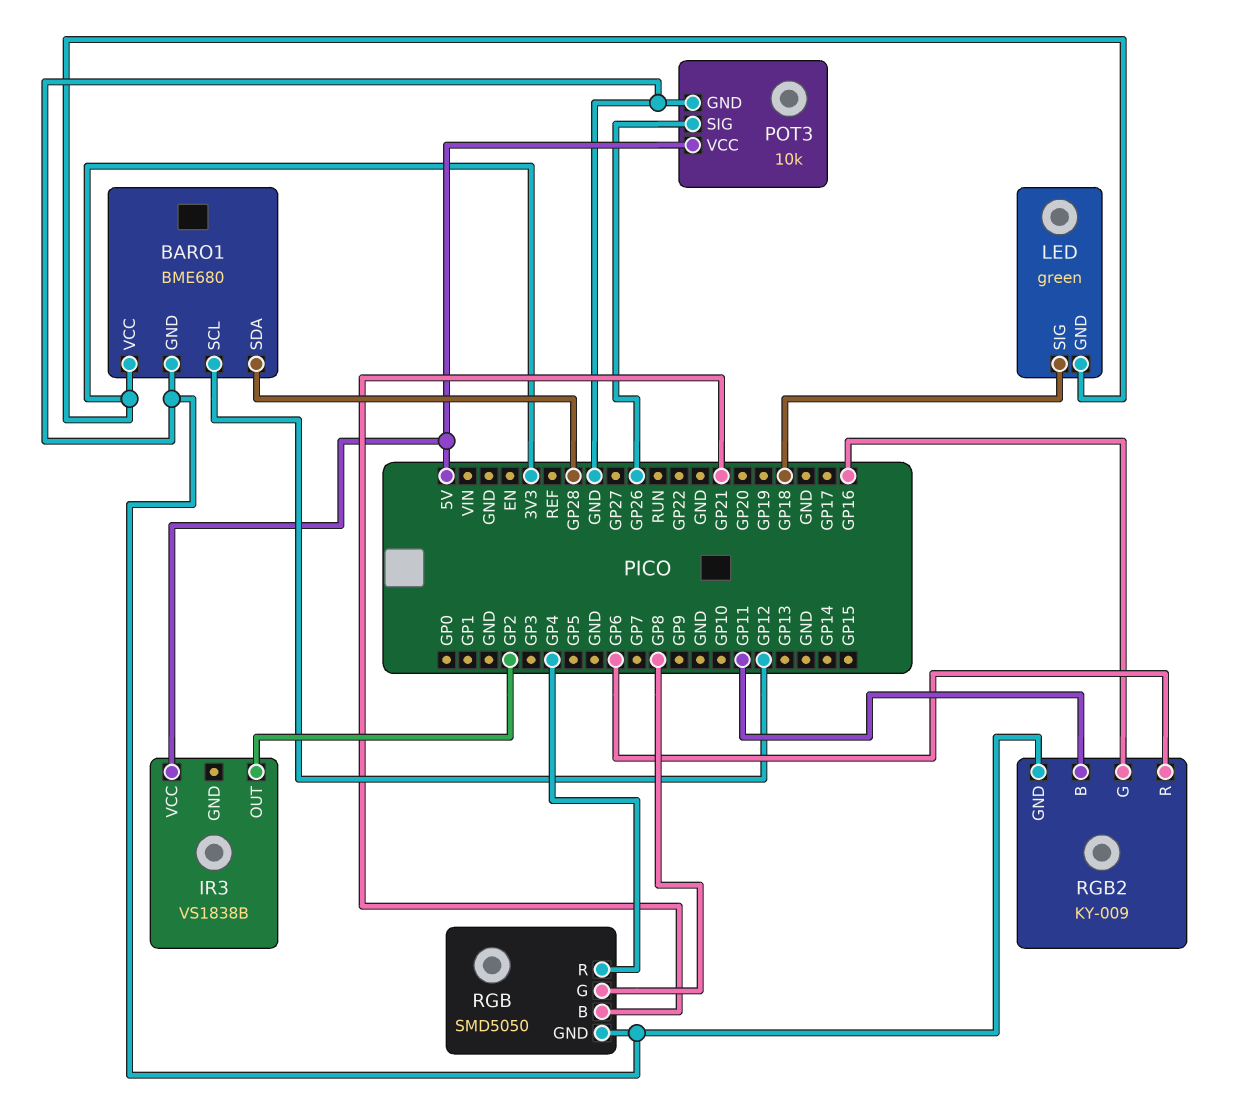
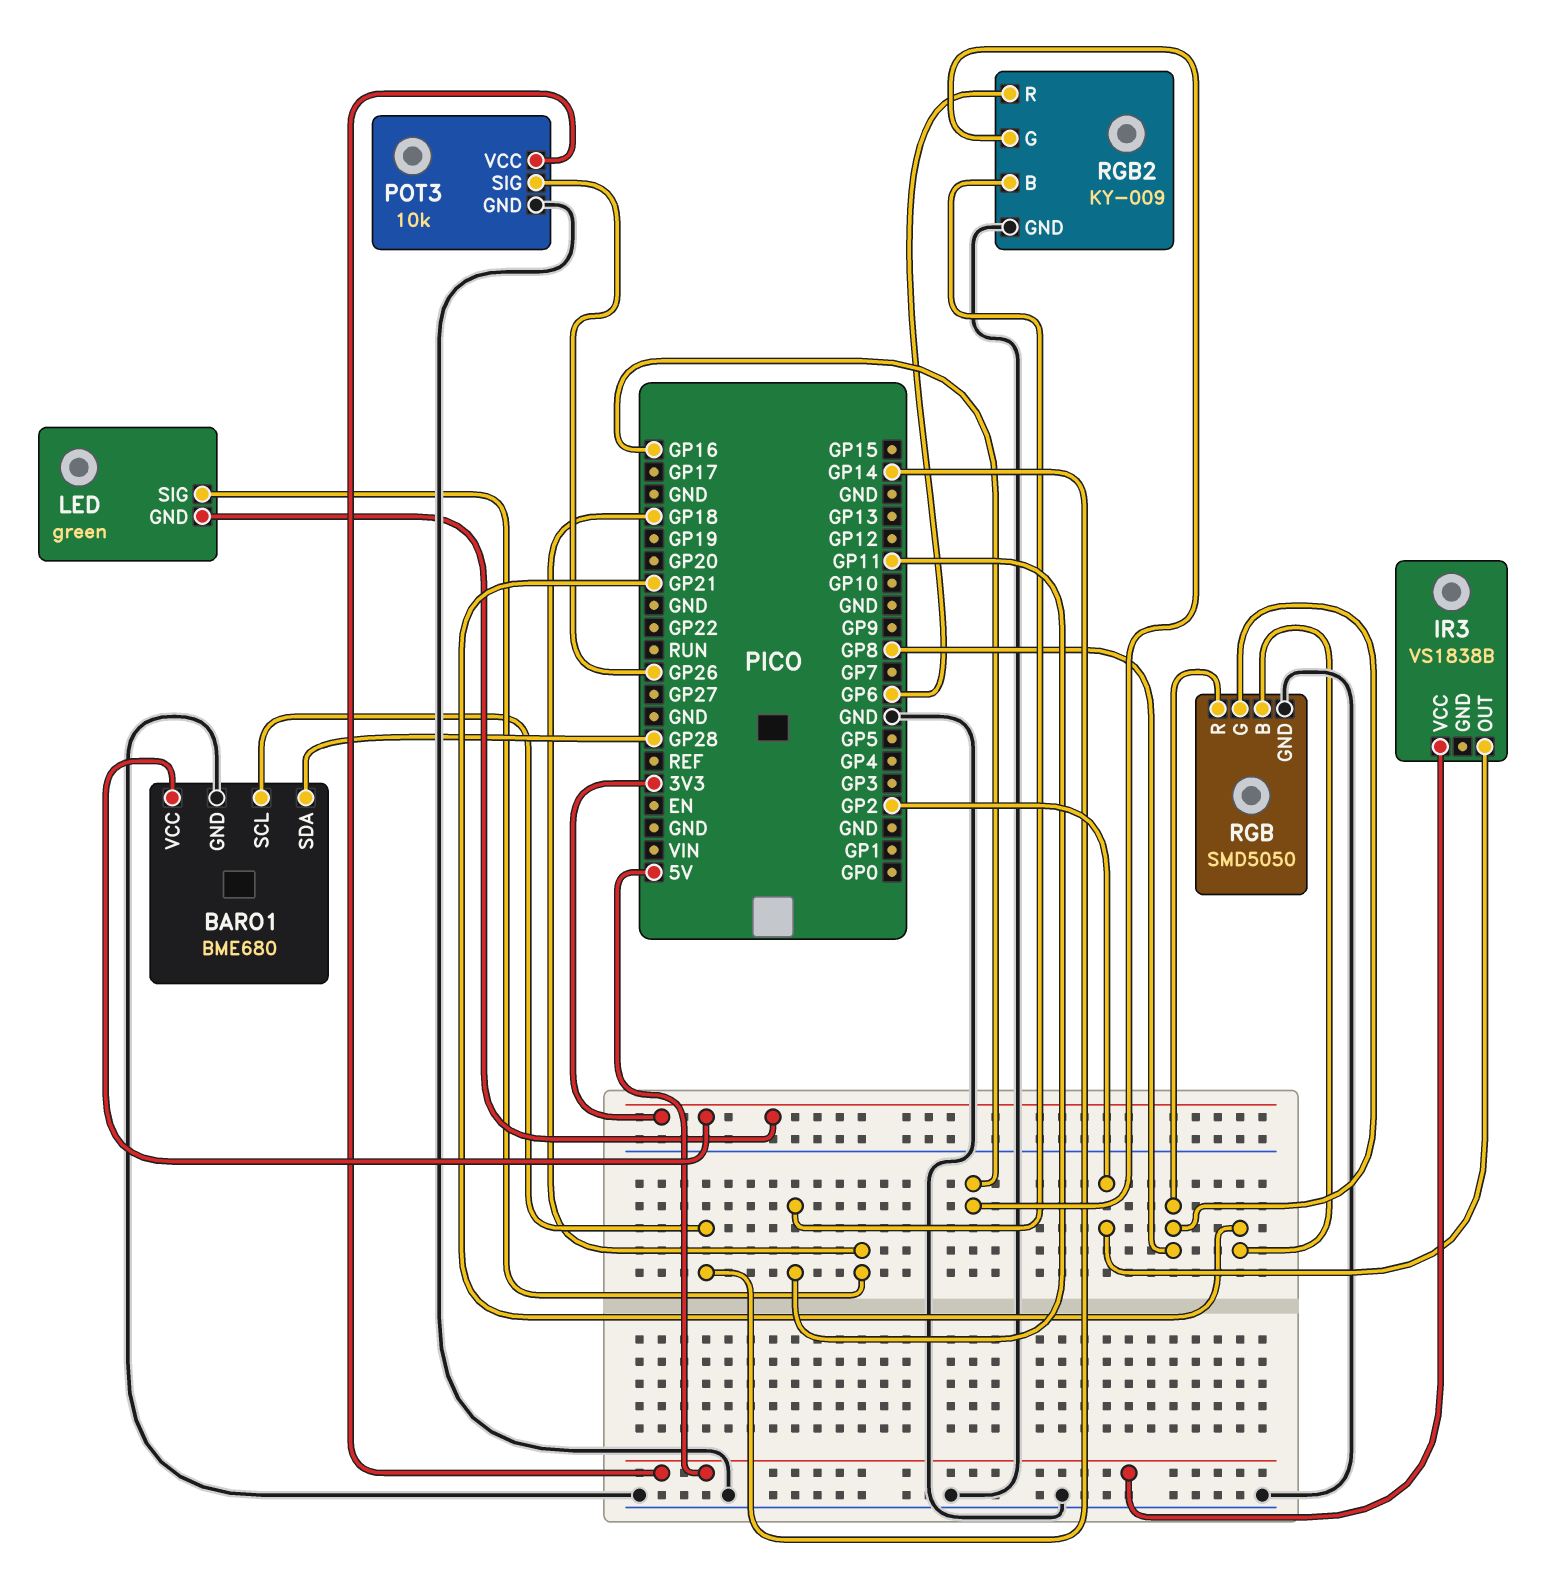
BARO1 pin SCL: GP12 -> GP14
RGB pin R: GP4 -> GP8

